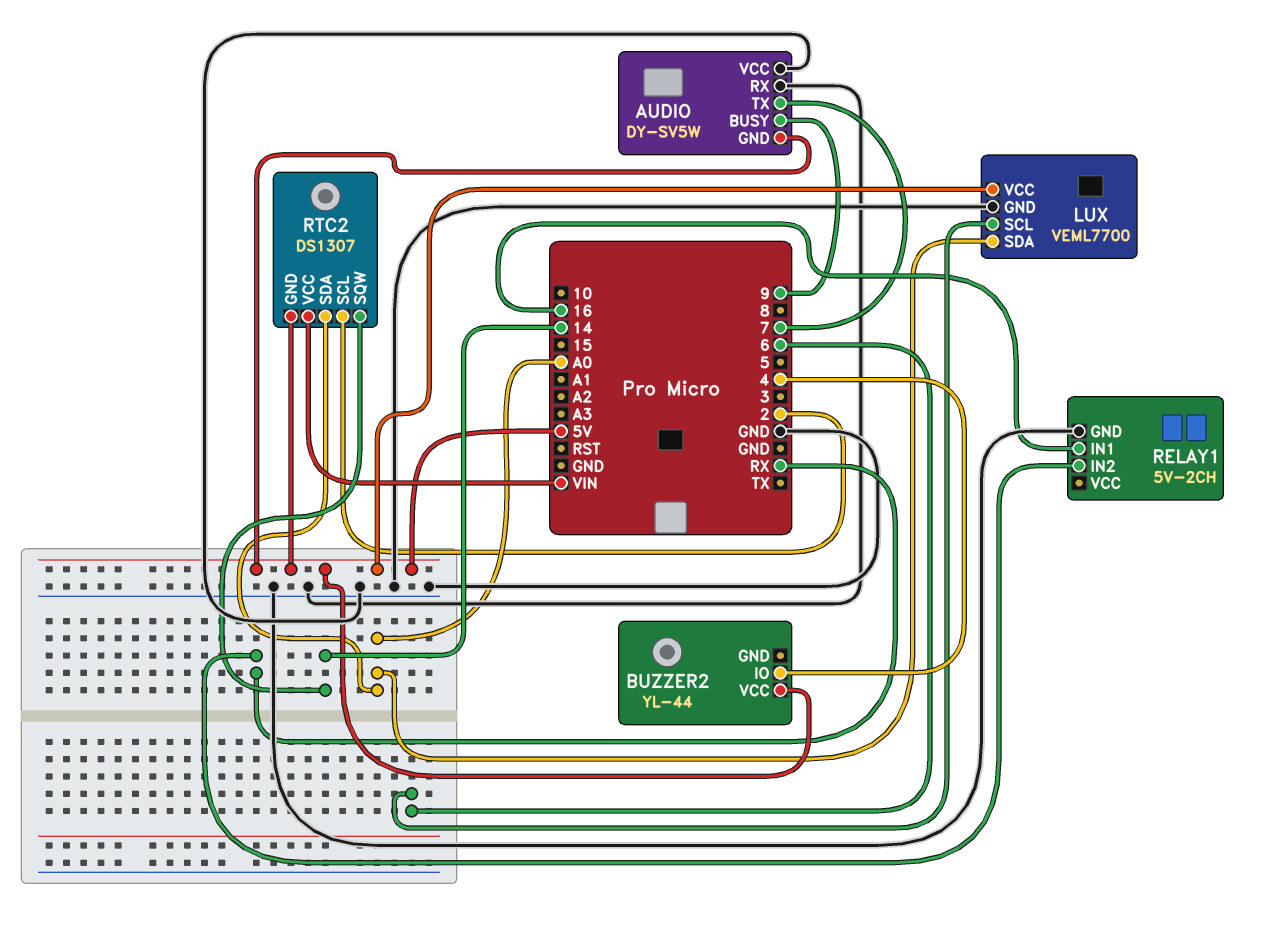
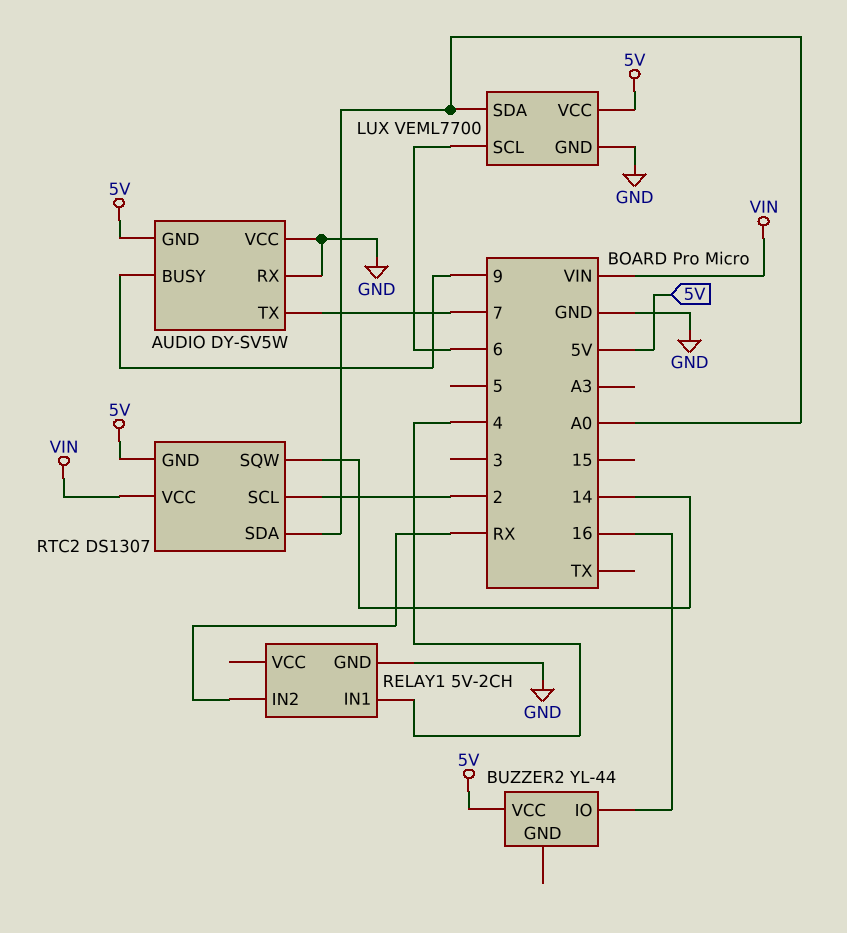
BUZZER2 pin IO: 4 -> 16
RELAY1 pin IN1: 16 -> 4

